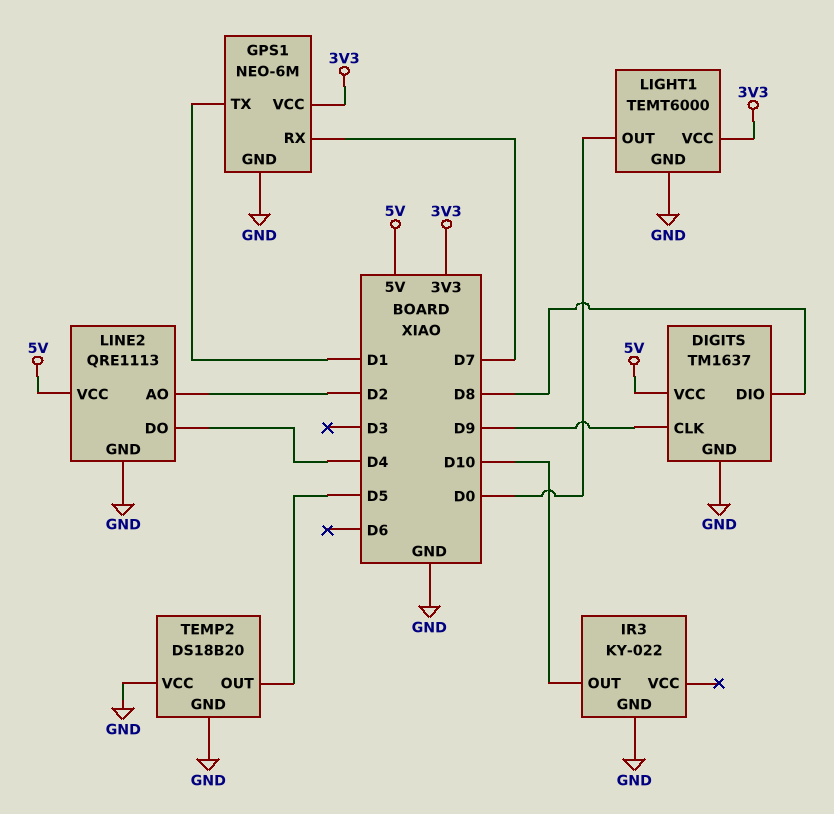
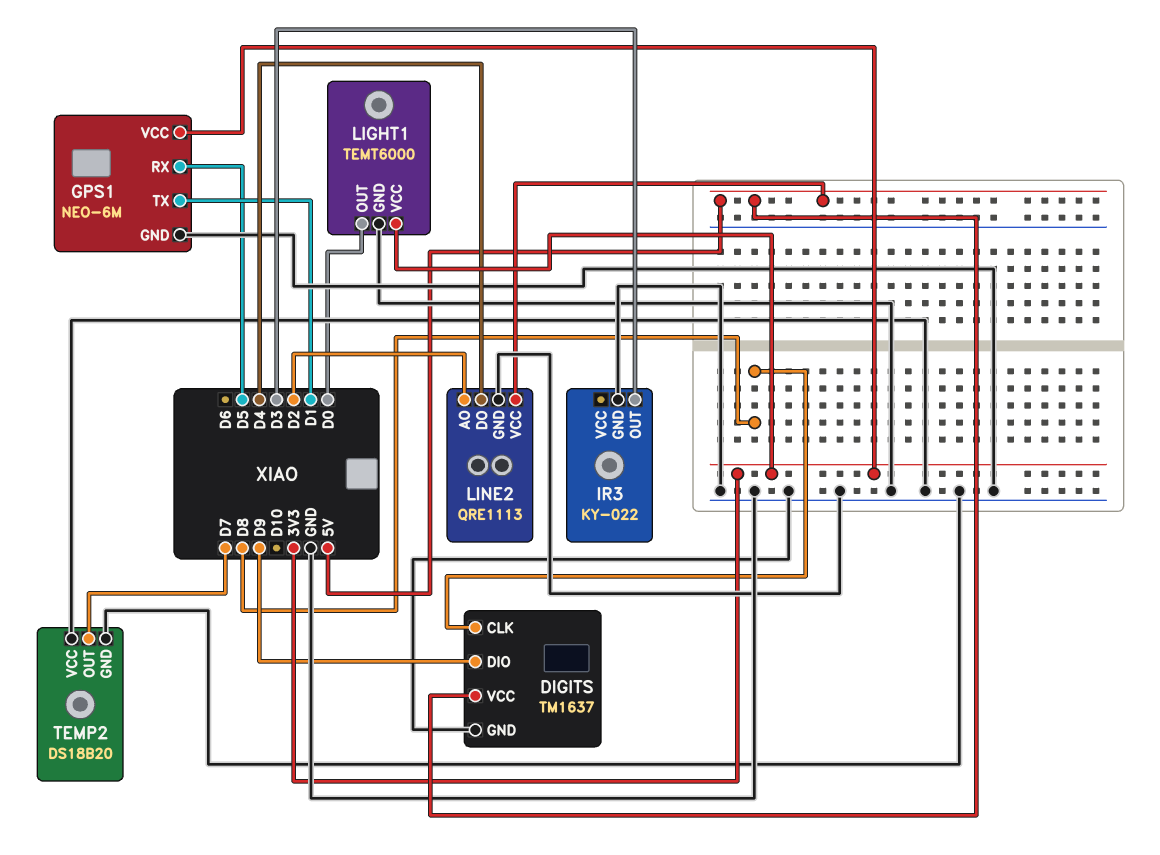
DIGITS pin CLK: D9 -> D8
DIGITS pin DIO: D8 -> D9
GPS1 pin RX: D7 -> D5
IR3 pin OUT: D10 -> D3
TEMP2 pin OUT: D5 -> D7

